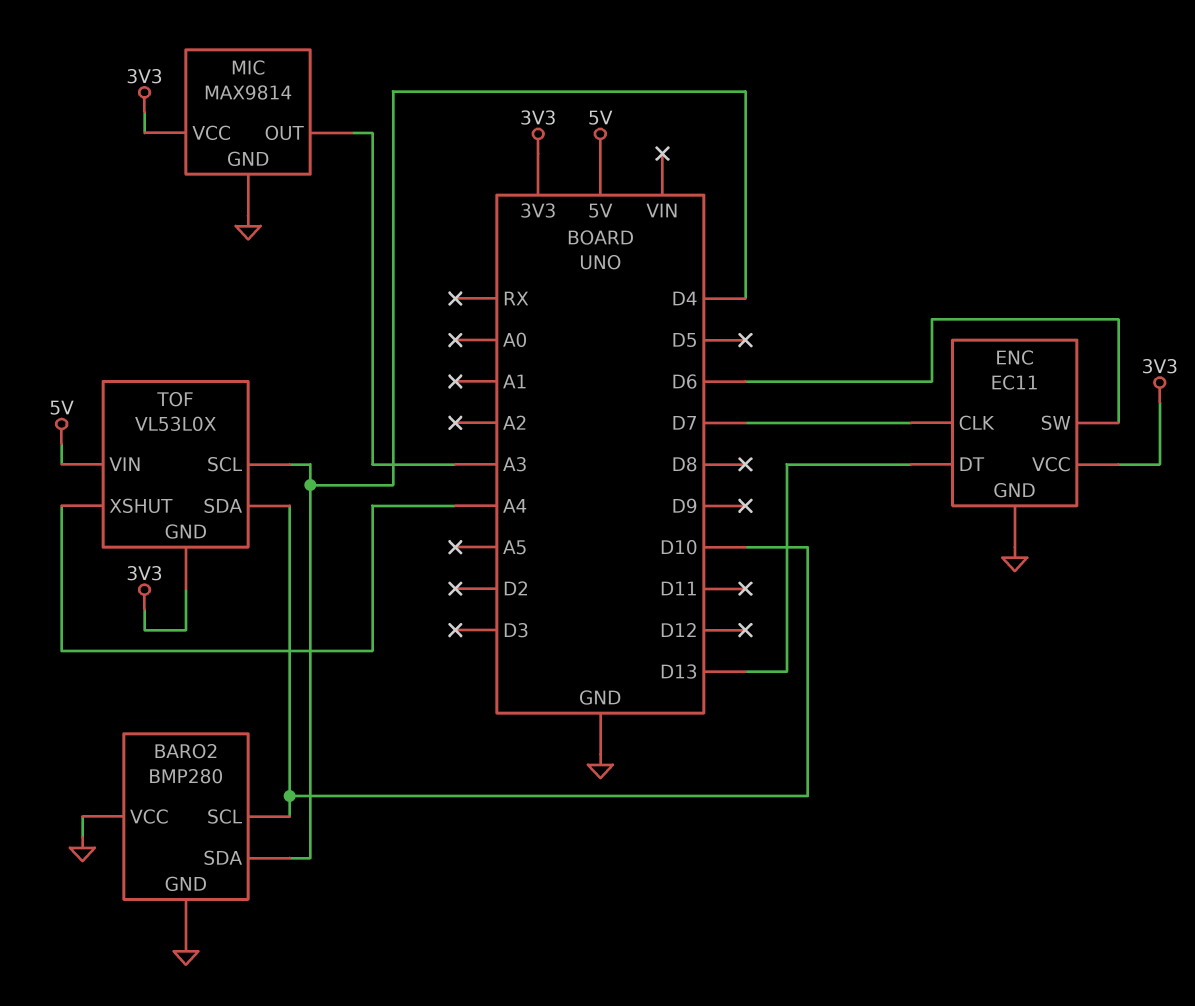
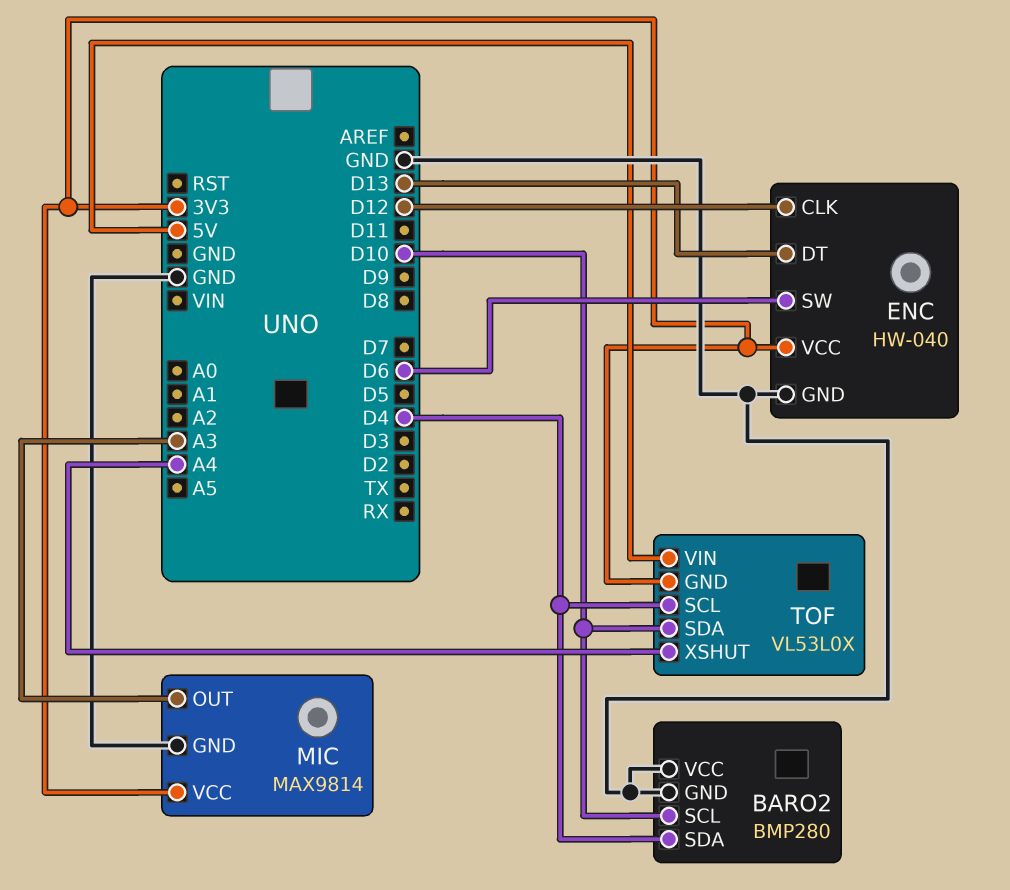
ENC: EC11 -> HW-040
ENC pin CLK: D7 -> D12

